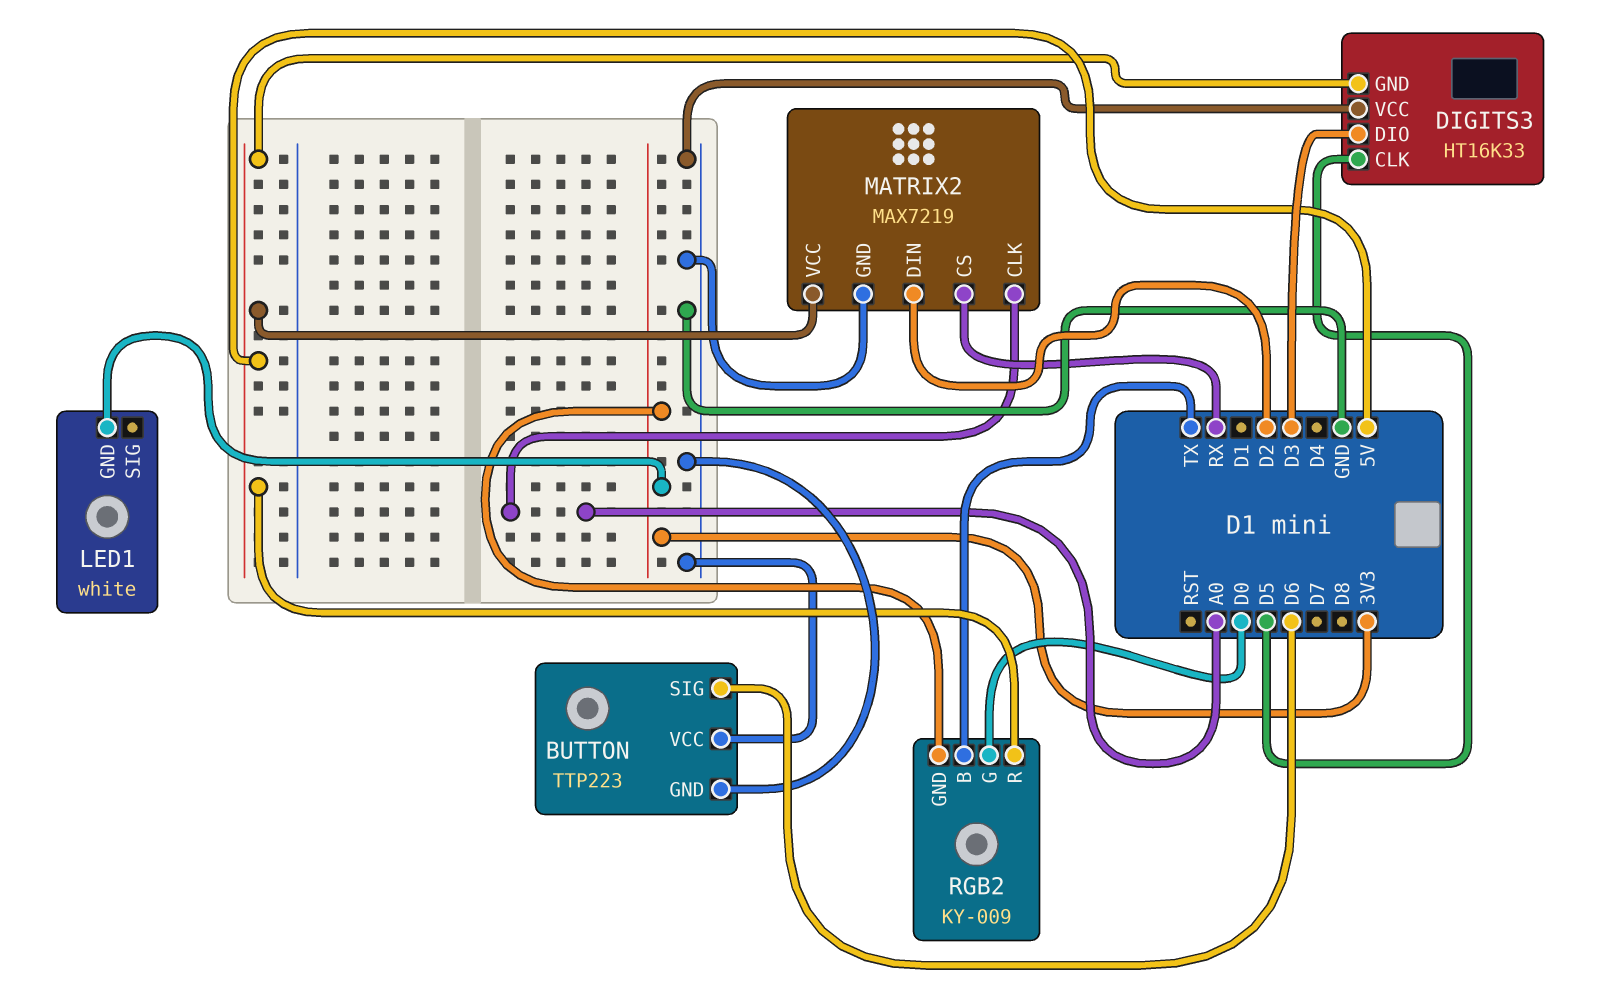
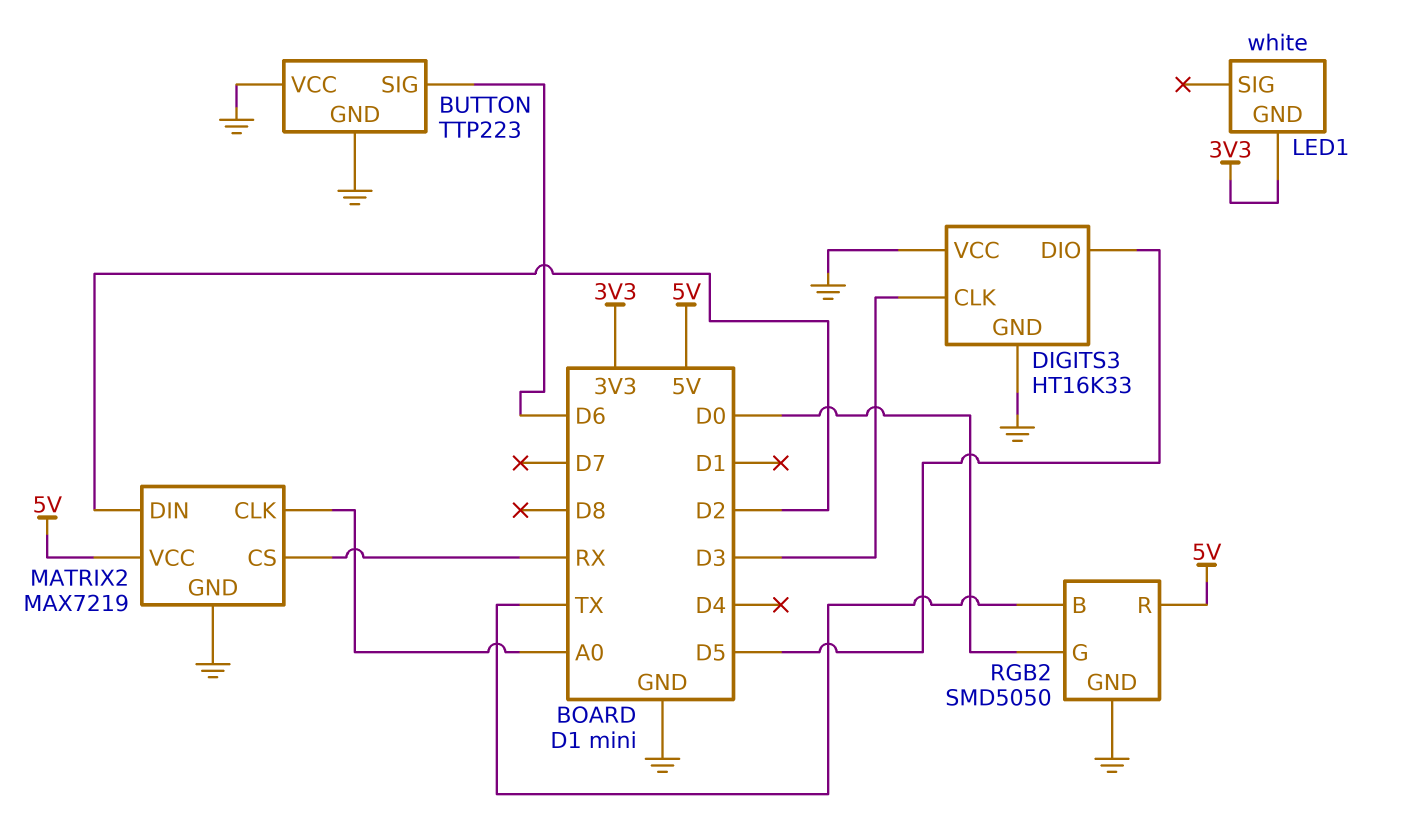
DIGITS3 pin CLK: D5 -> D3
DIGITS3 pin DIO: D3 -> D5
DIGITS3 pin GND: 5V -> GND
RGB2: KY-009 -> SMD5050
RGB2 pin GND: 3V3 -> GND

